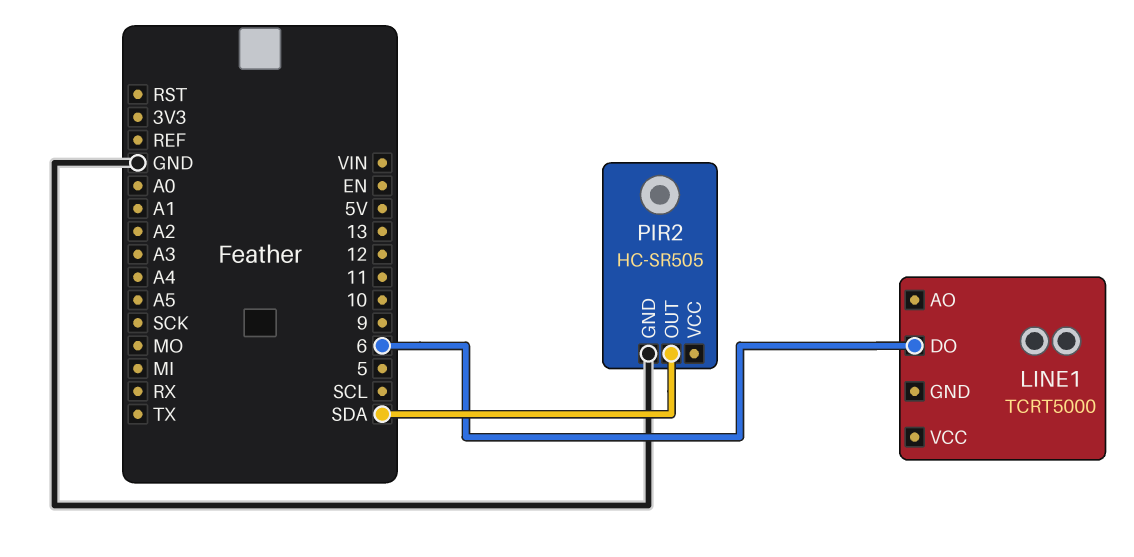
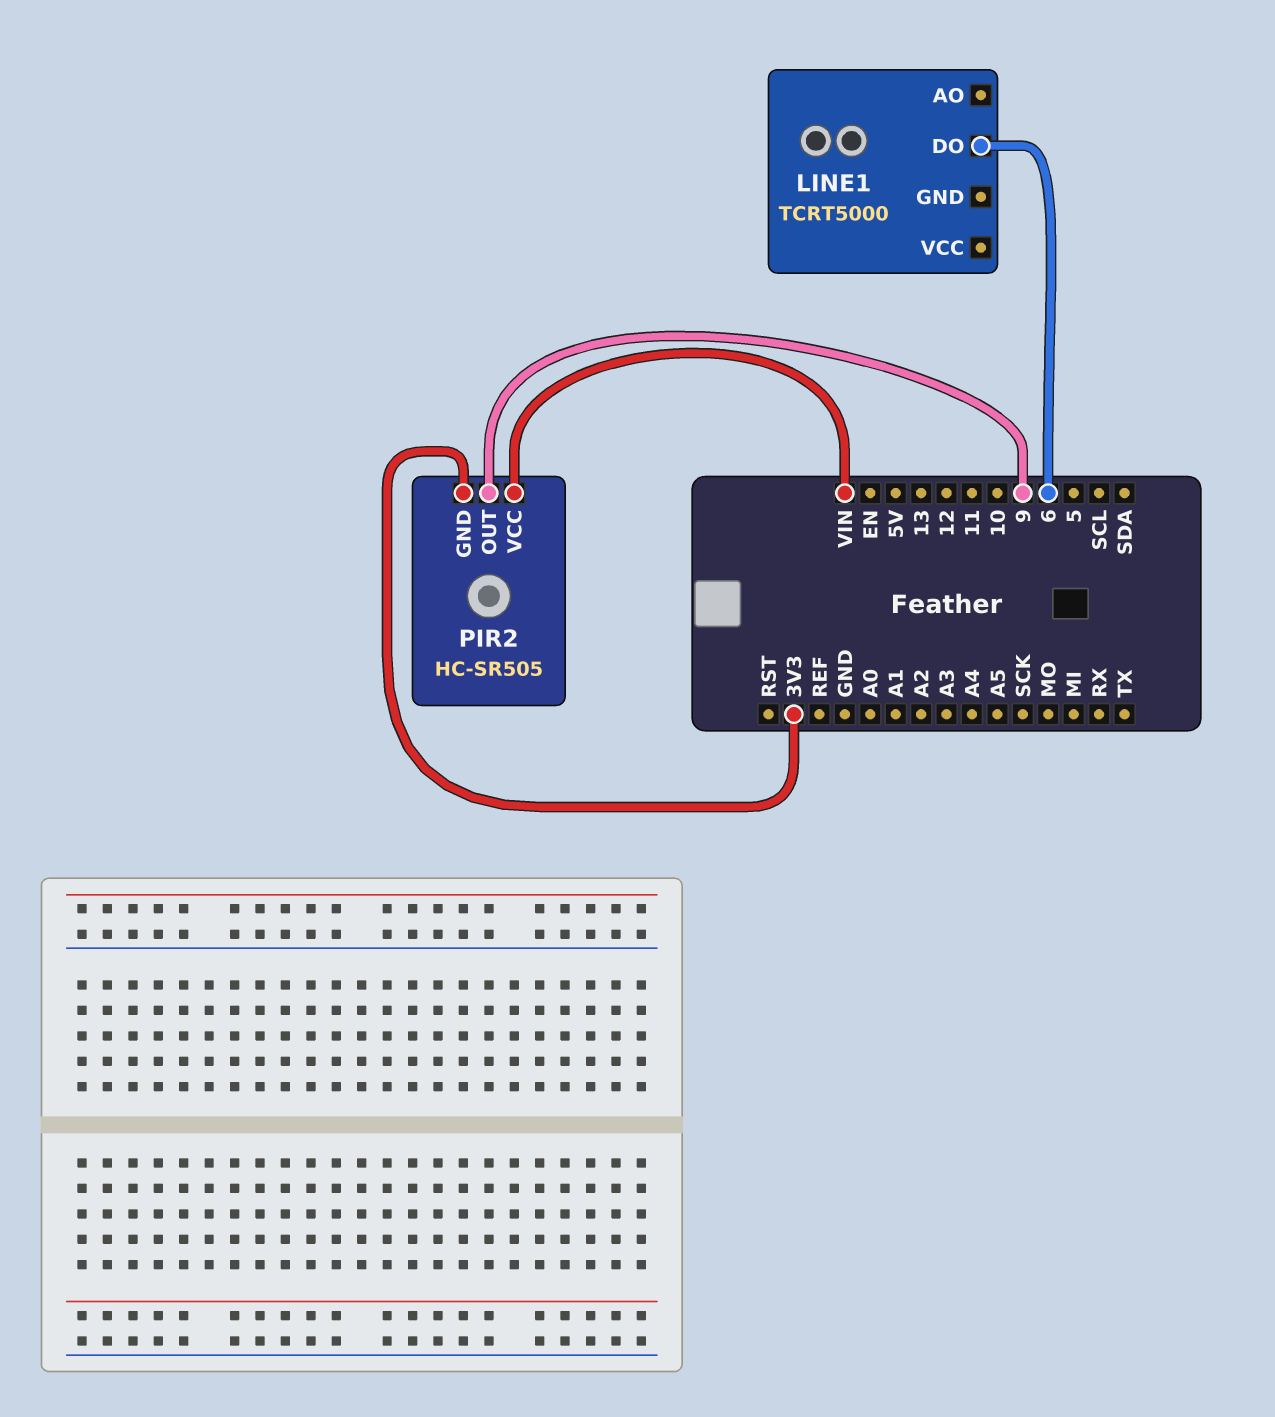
PIR2 pin GND: GND -> 3V3
PIR2 pin OUT: SDA -> 9
PIR2 pin VCC: none -> VIN

